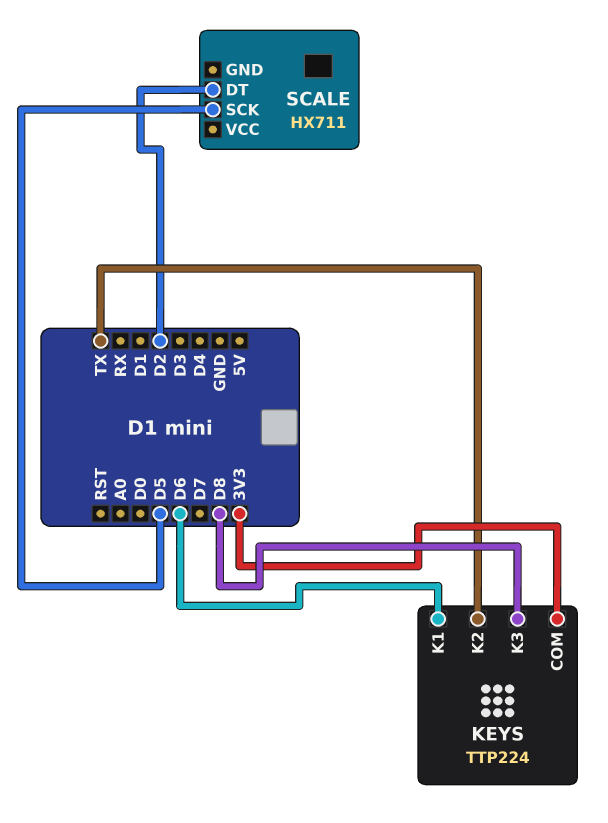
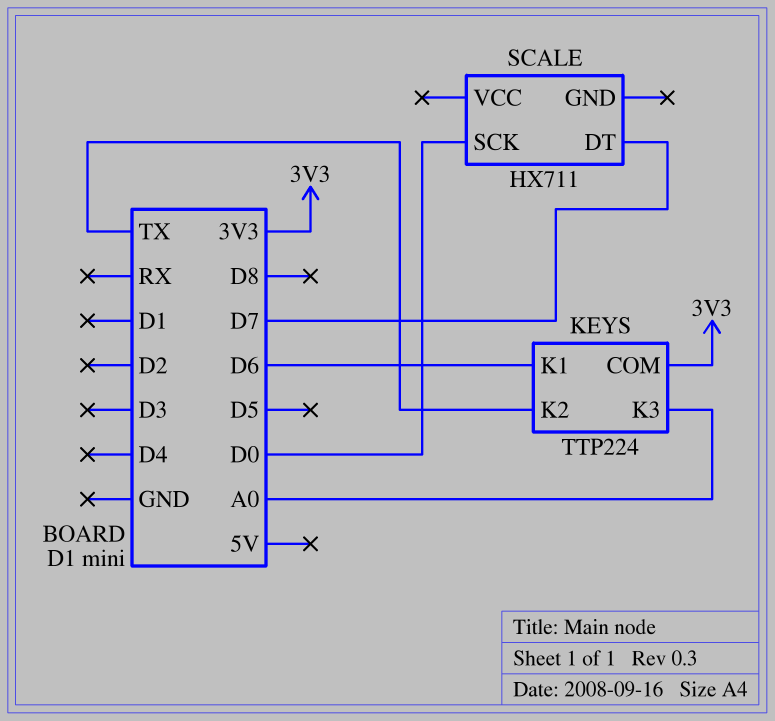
KEYS pin K3: D8 -> A0
SCALE pin DT: D2 -> D7
SCALE pin SCK: D5 -> D0

